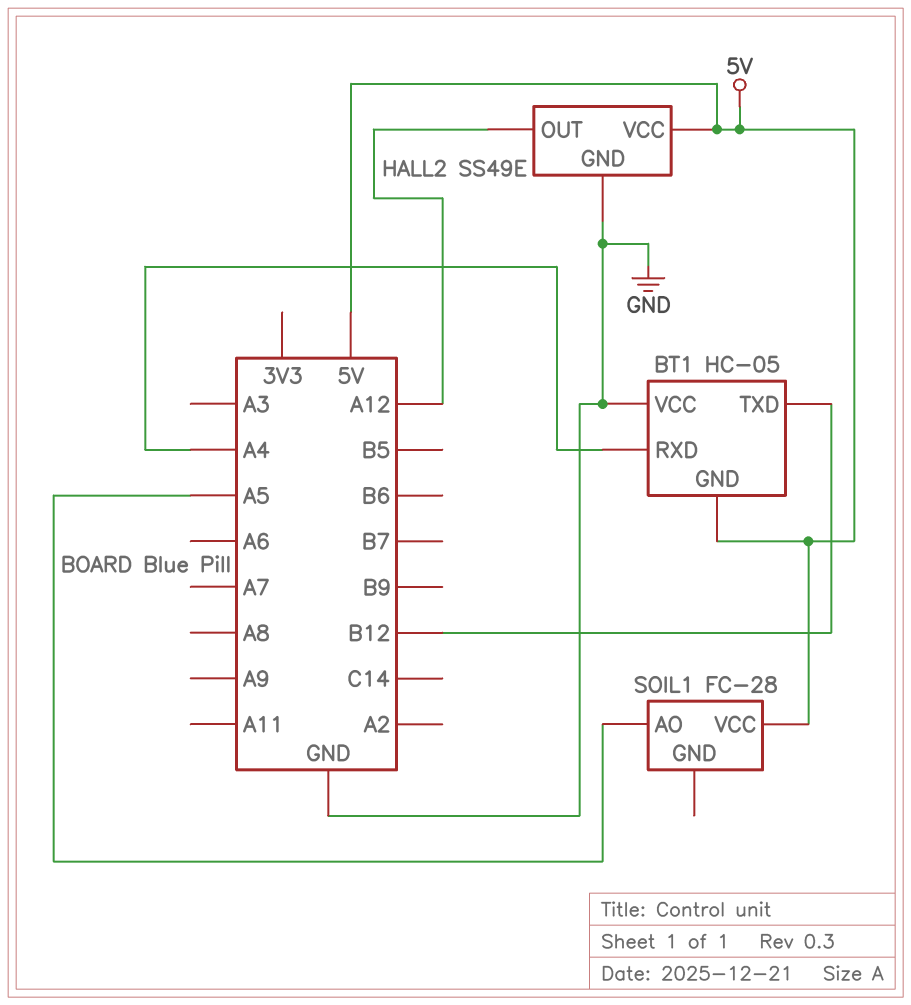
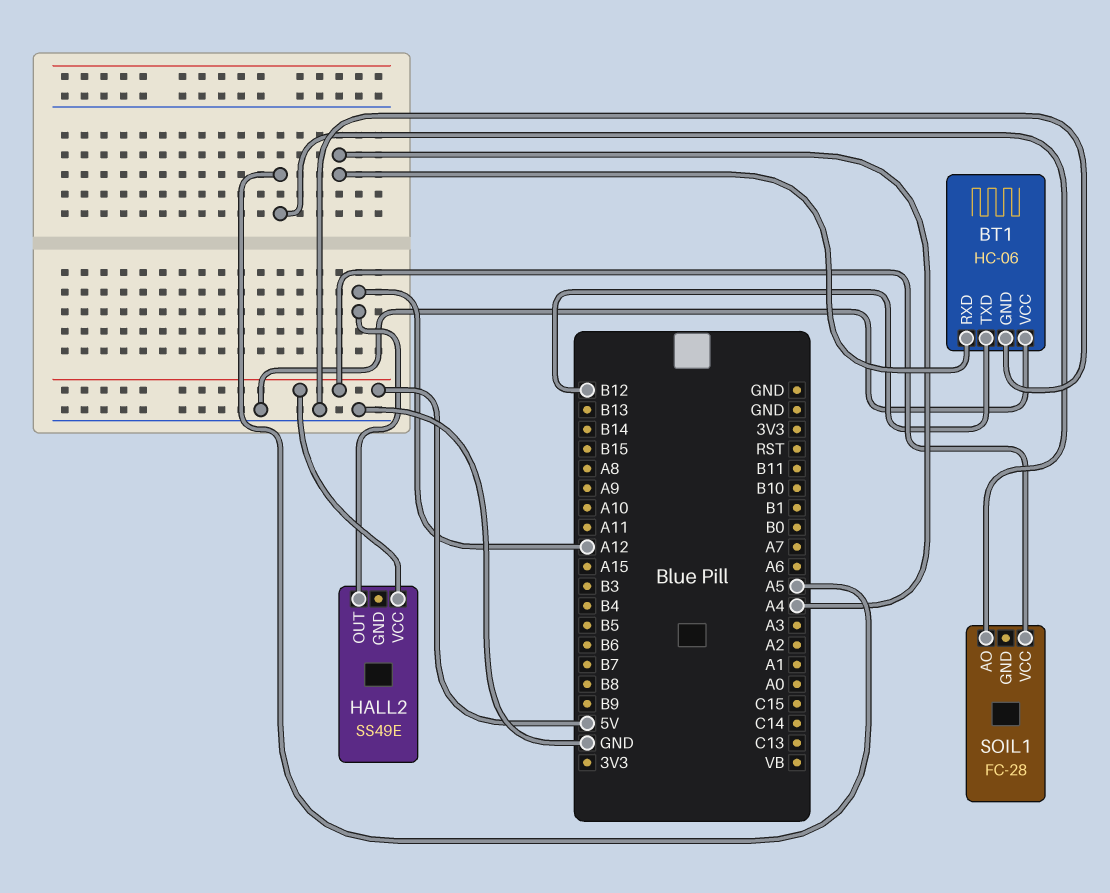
BT1: HC-05 -> HC-06
BT1 pin GND: 5V -> GND
HALL2 pin GND: GND -> none

